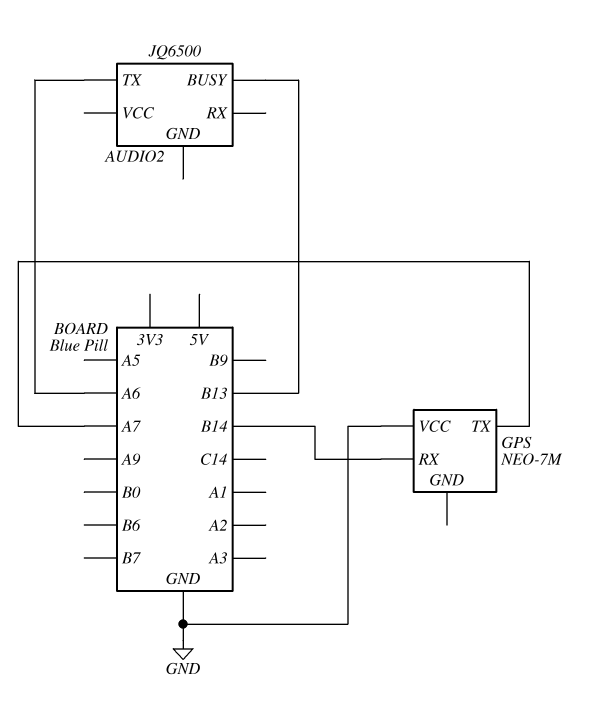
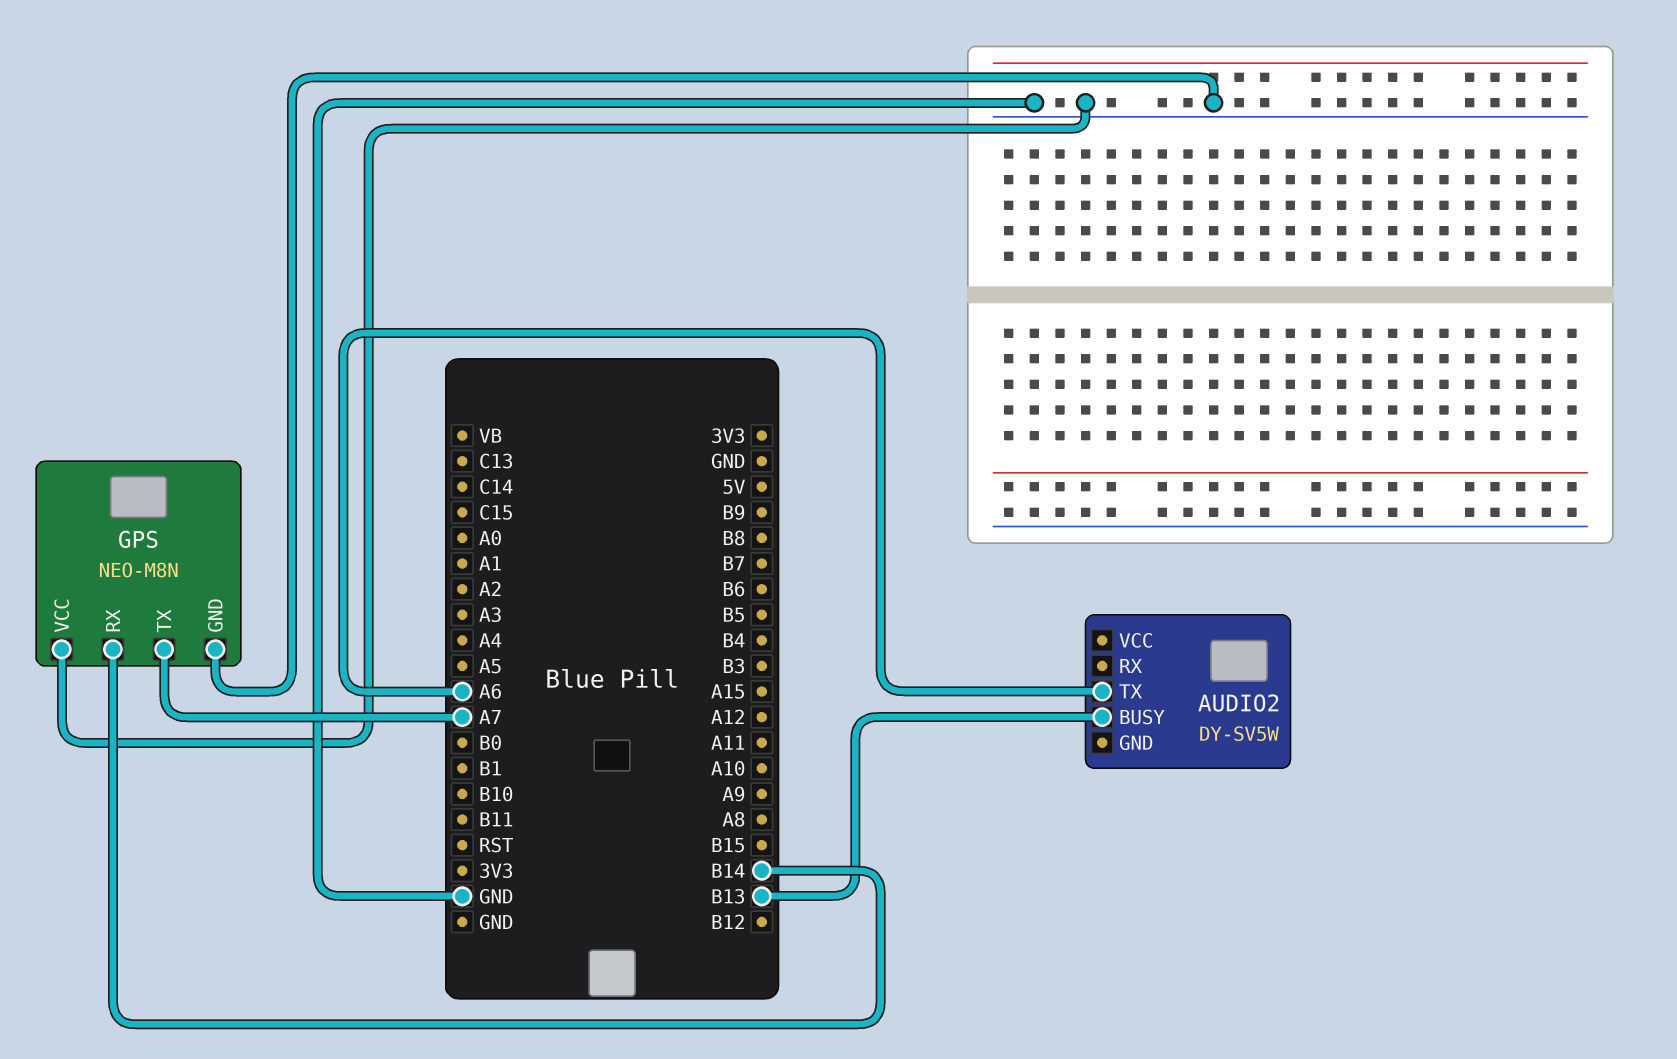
AUDIO2: JQ6500 -> DY-SV5W
GPS: NEO-7M -> NEO-M8N
GPS pin GND: none -> GND

